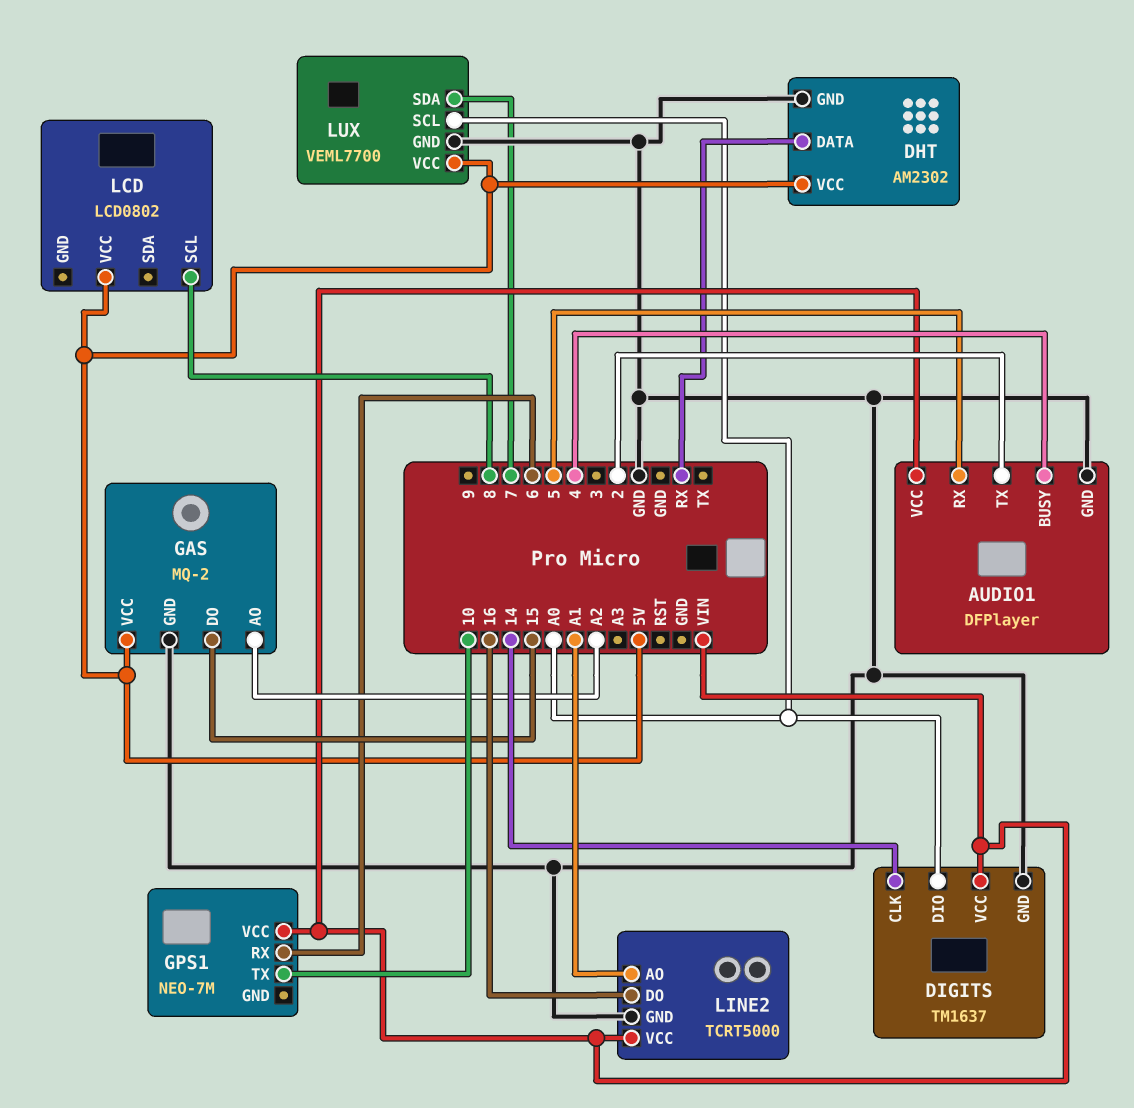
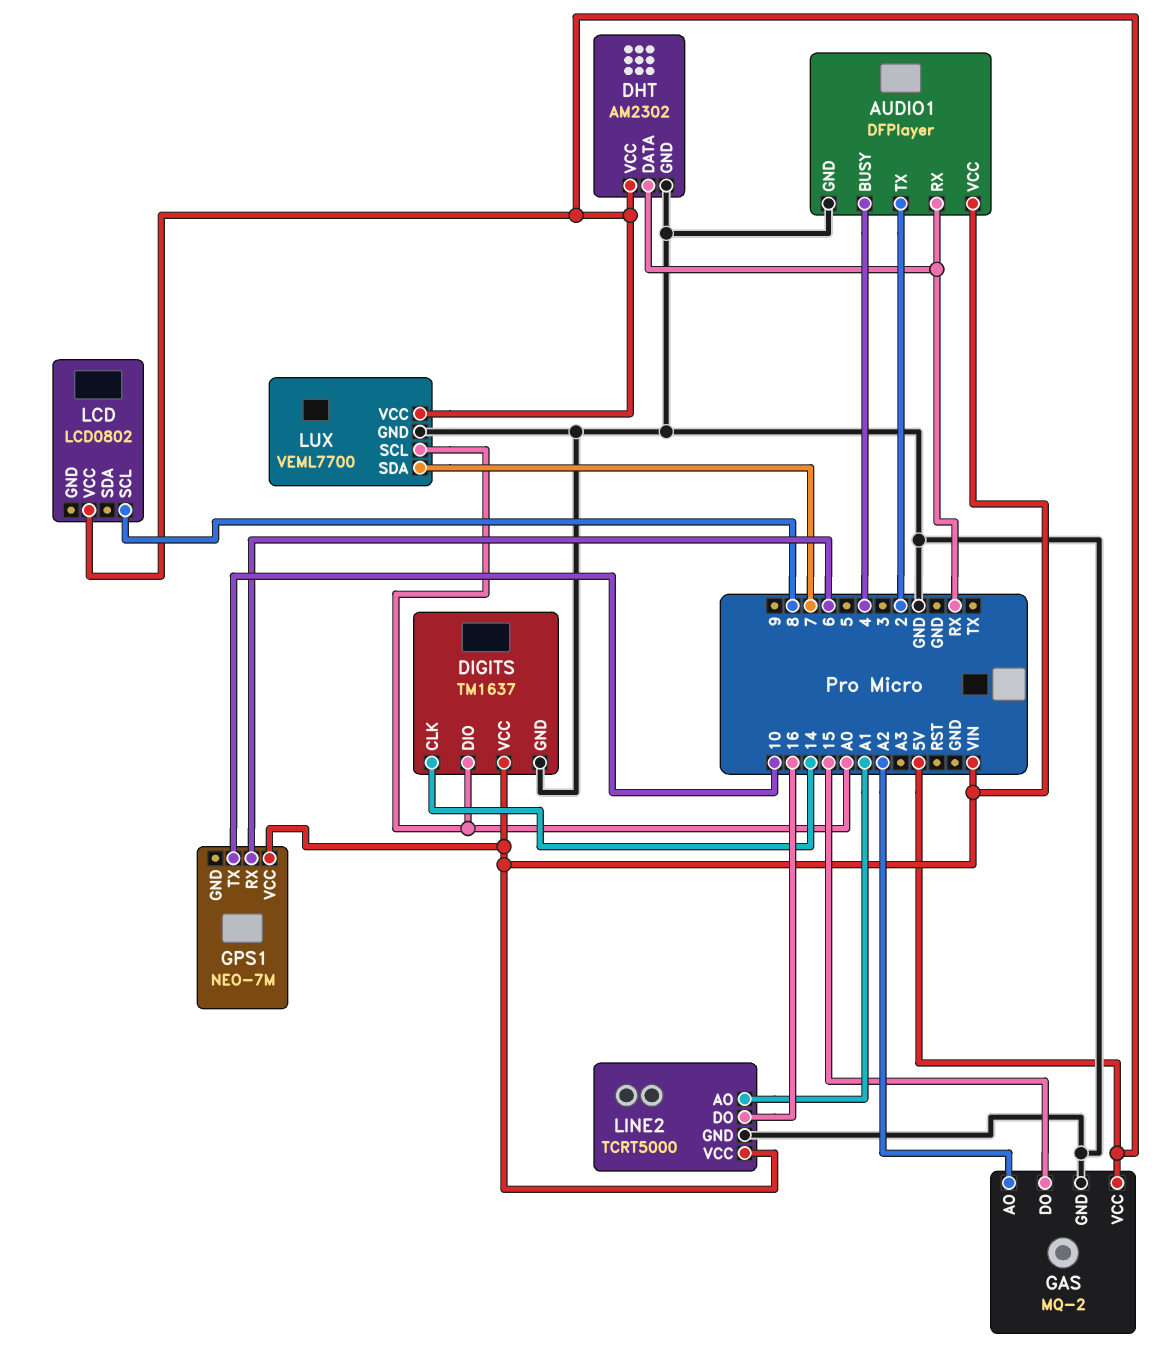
AUDIO1 pin RX: 5 -> RX

